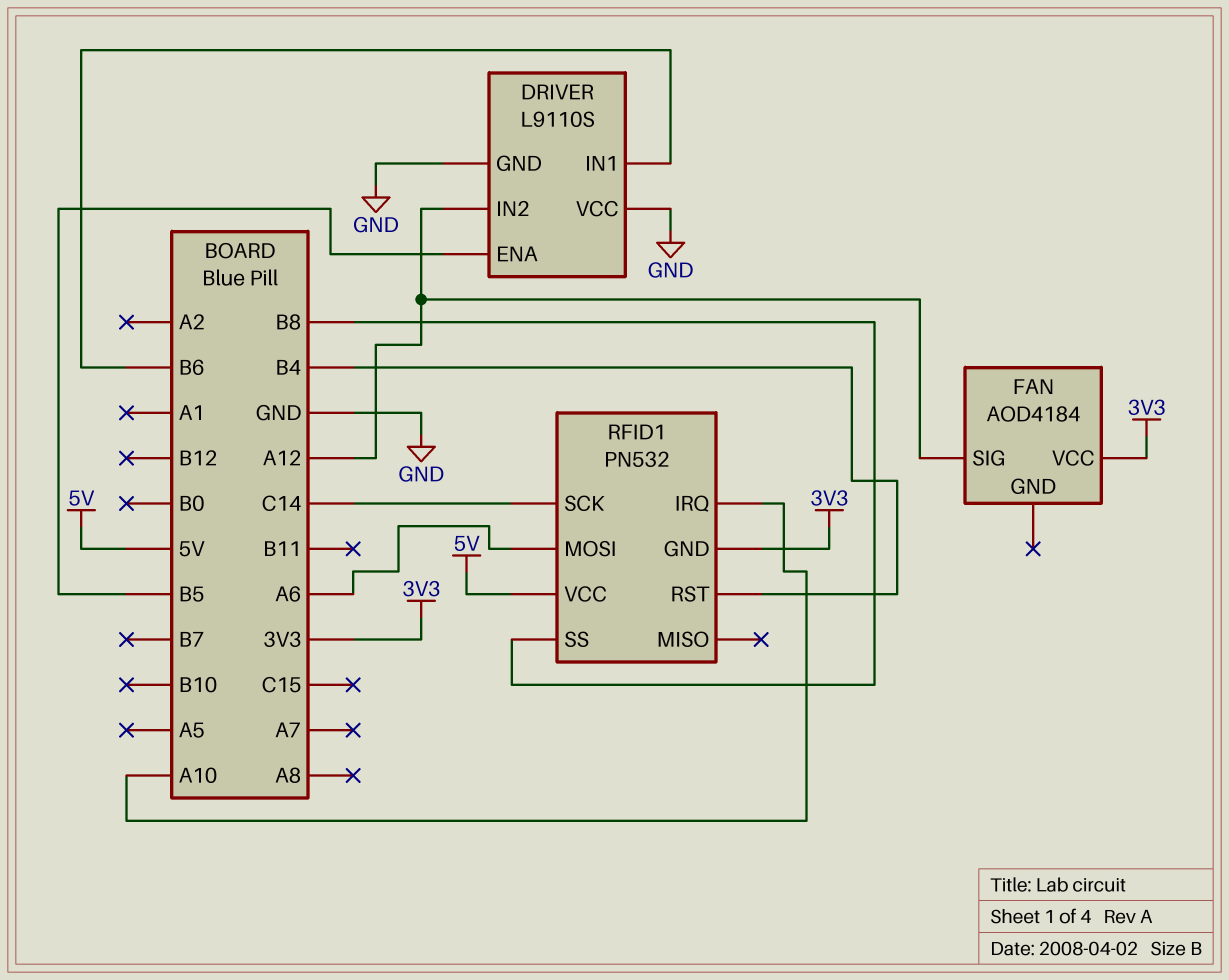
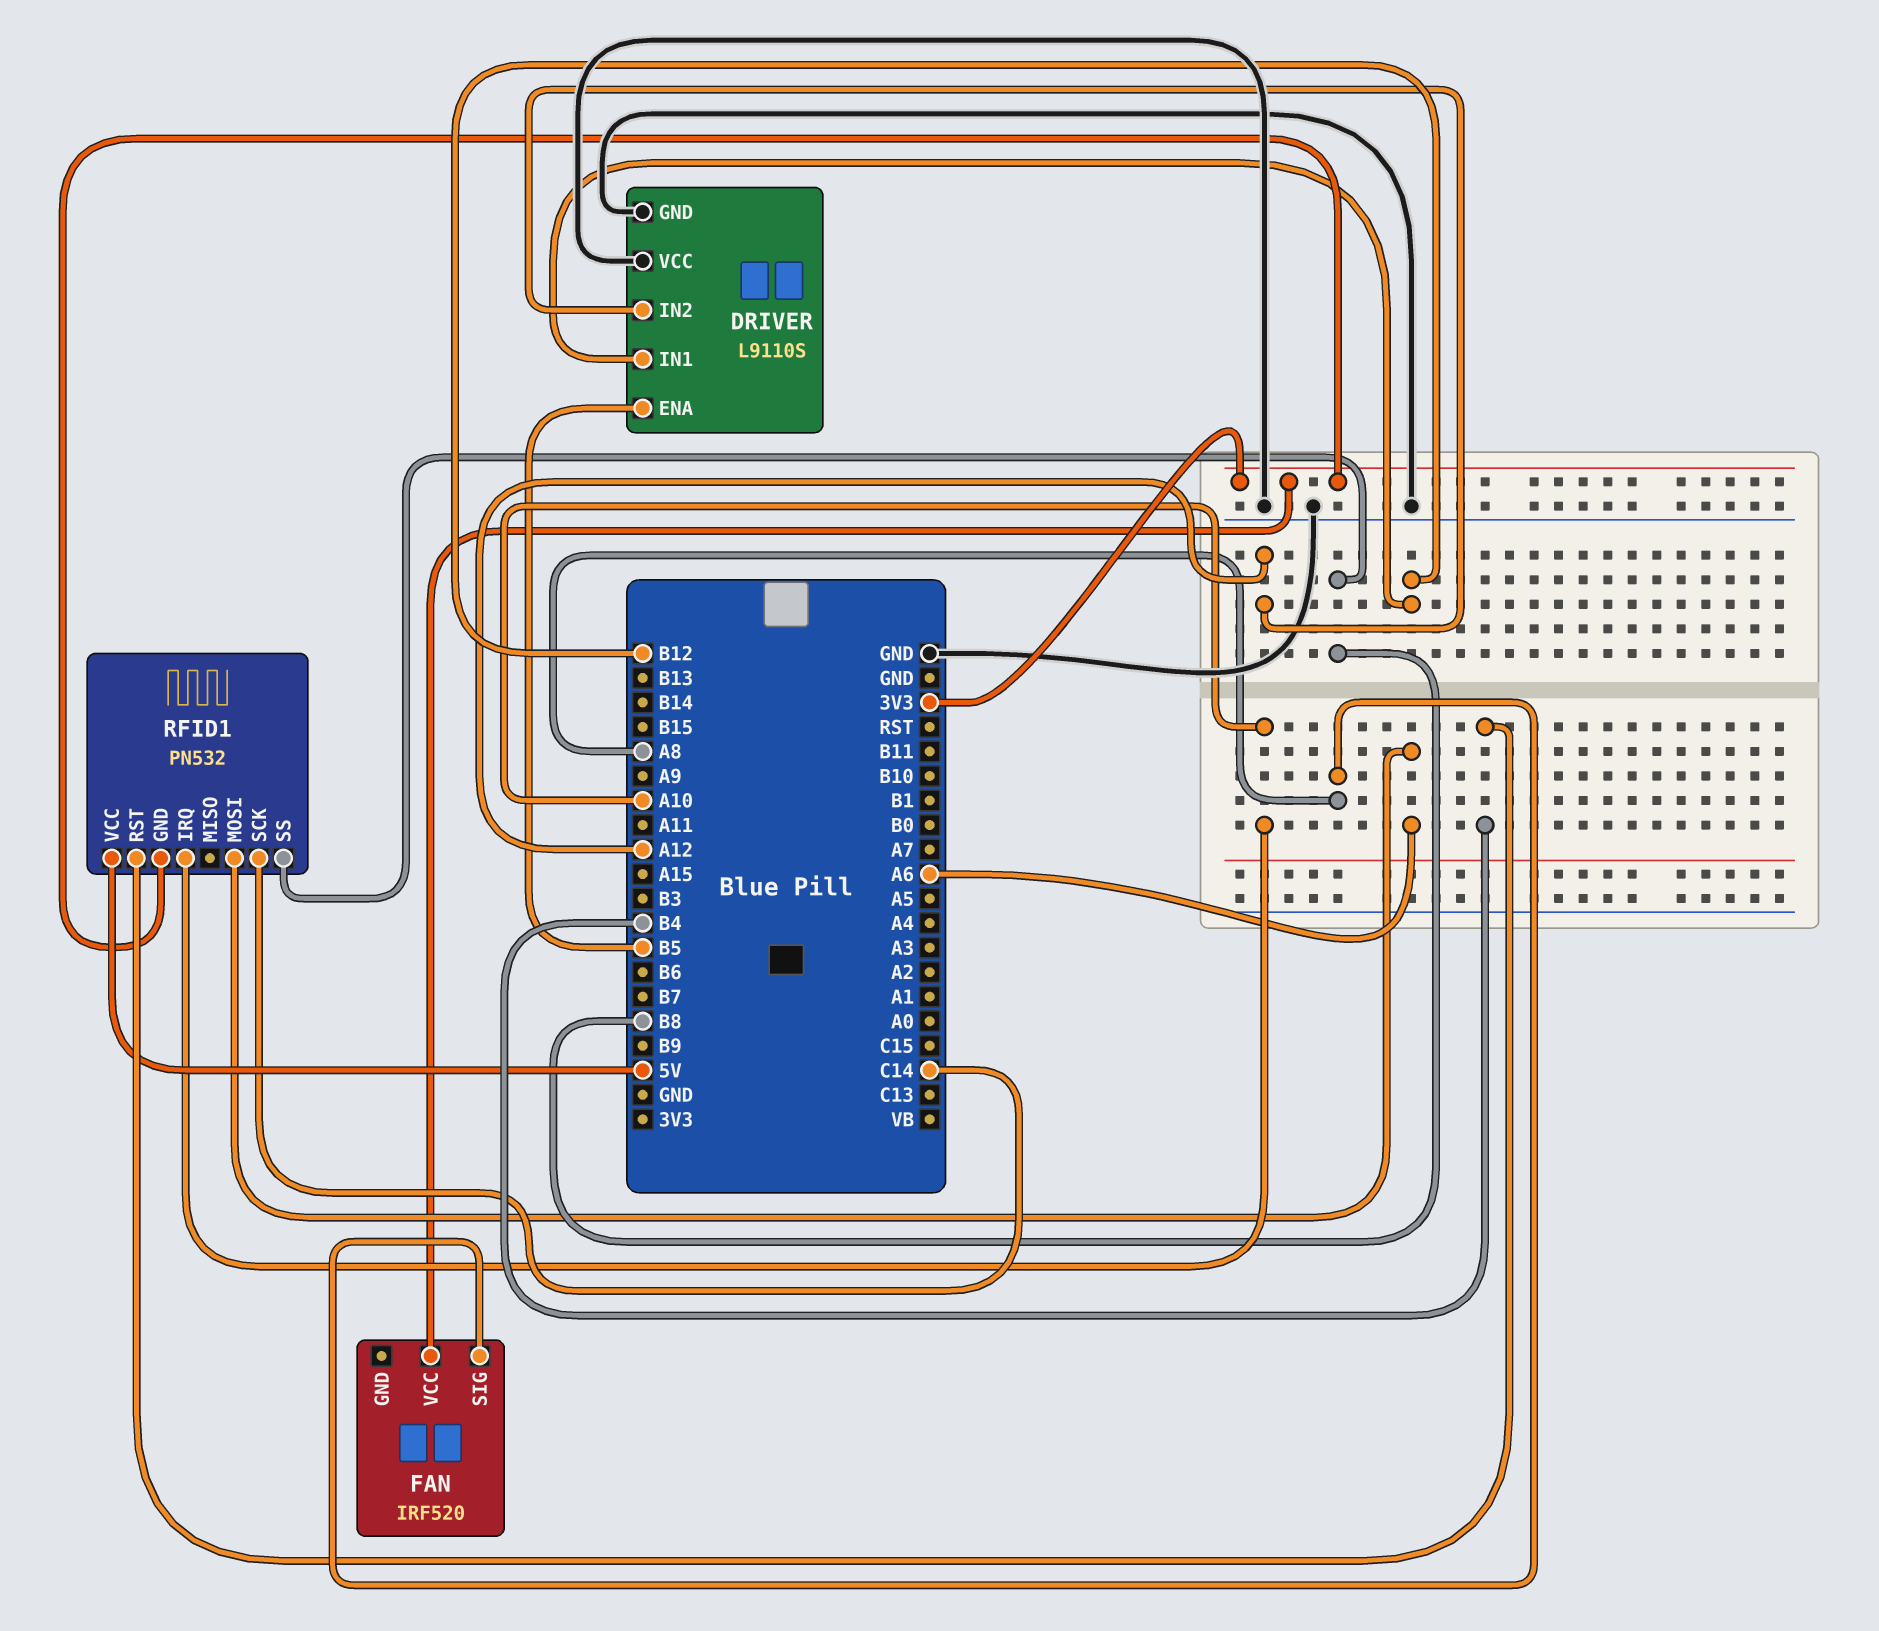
DRIVER pin IN1: B6 -> B12
FAN: AOD4184 -> IRF520
FAN pin SIG: A12 -> A8

